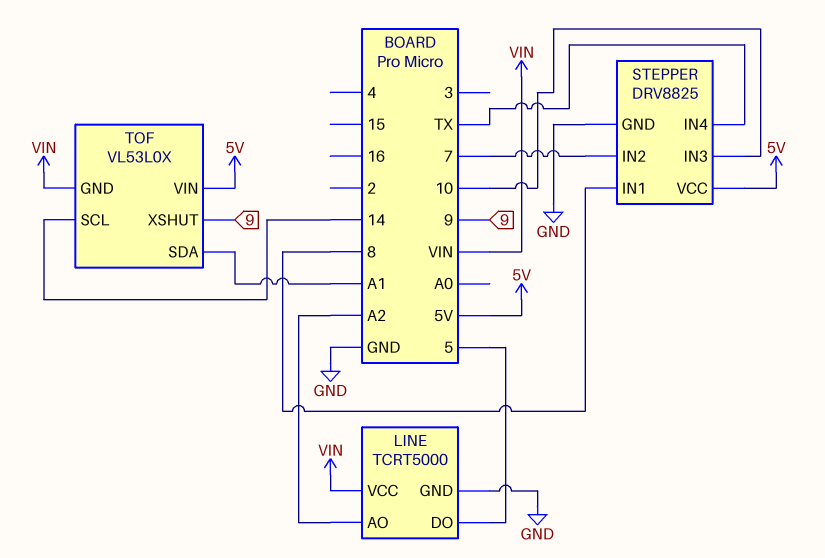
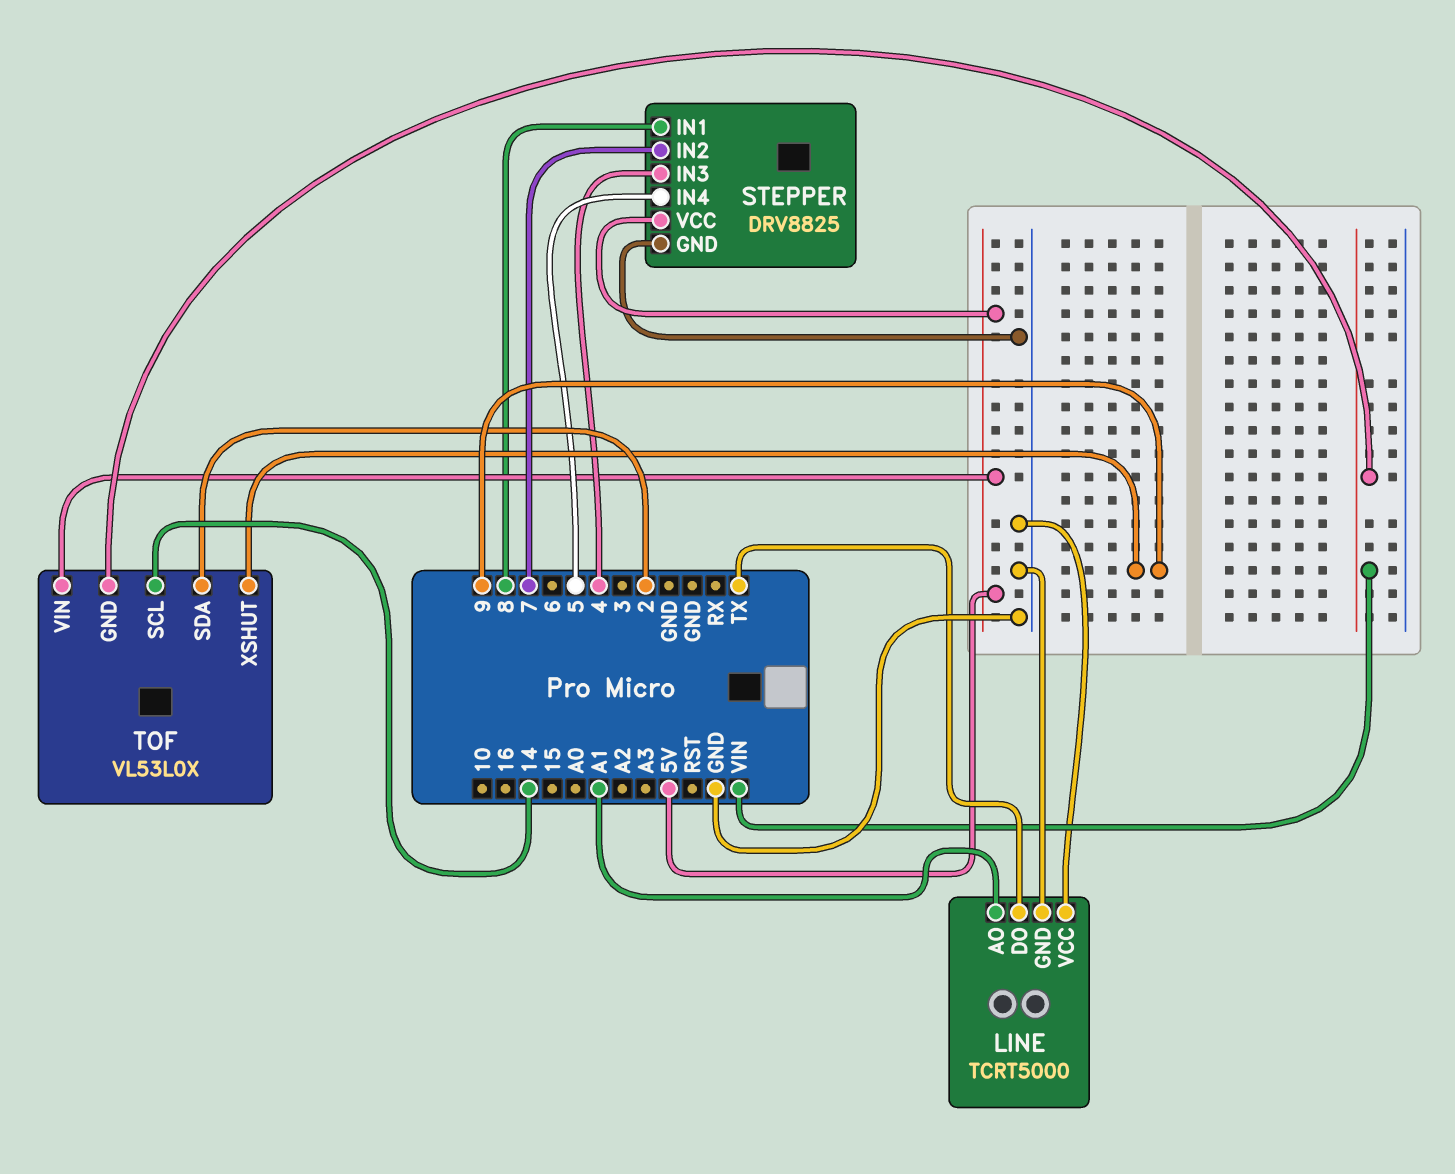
LINE pin AO: A2 -> A1
LINE pin DO: 5 -> TX
LINE pin VCC: VIN -> GND
STEPPER pin IN3: 10 -> 4
STEPPER pin IN4: TX -> 5
TOF pin SDA: A1 -> 2

